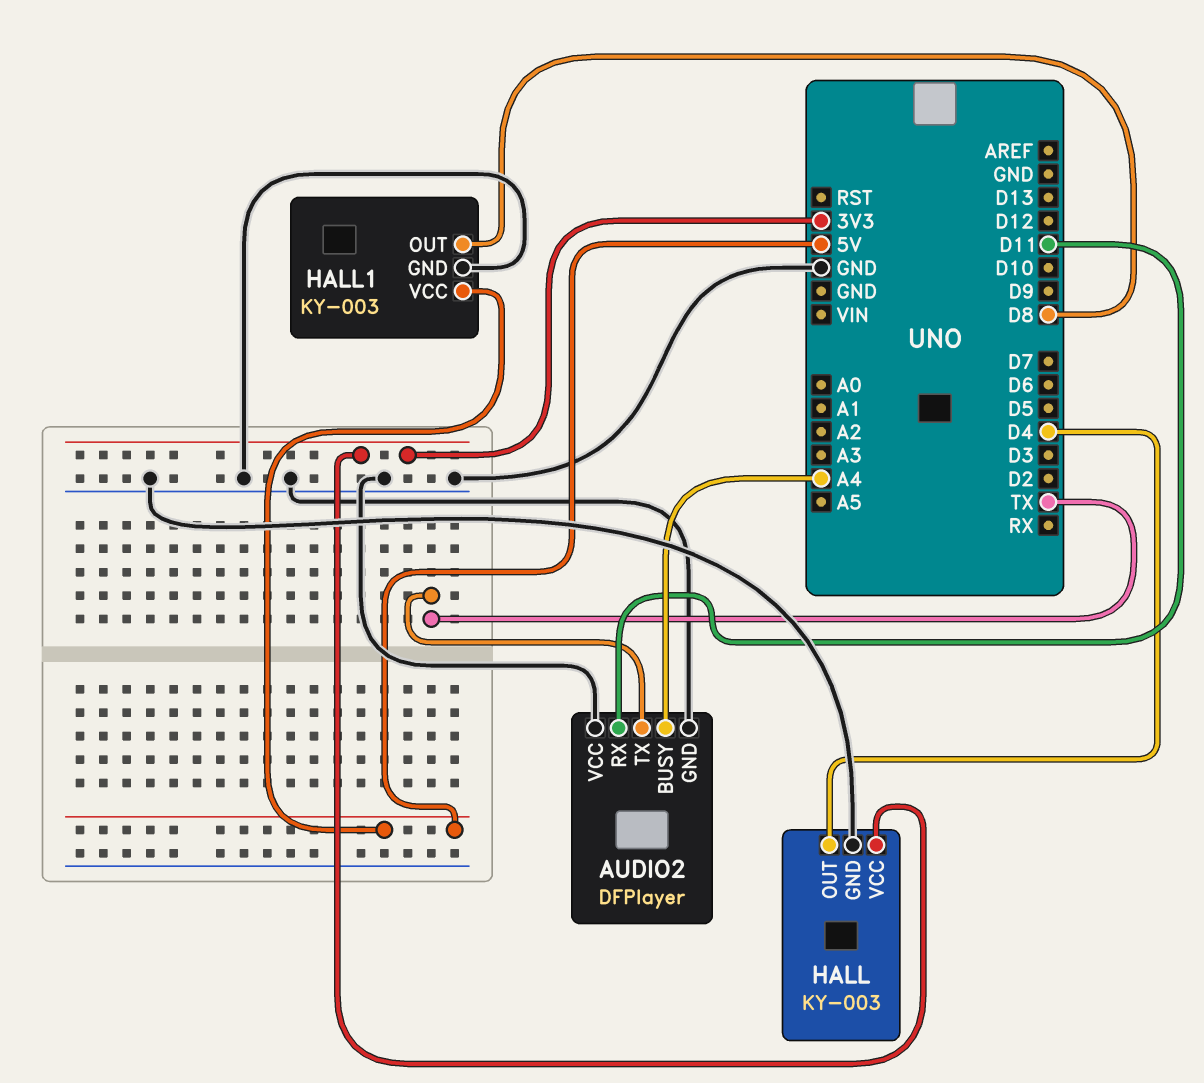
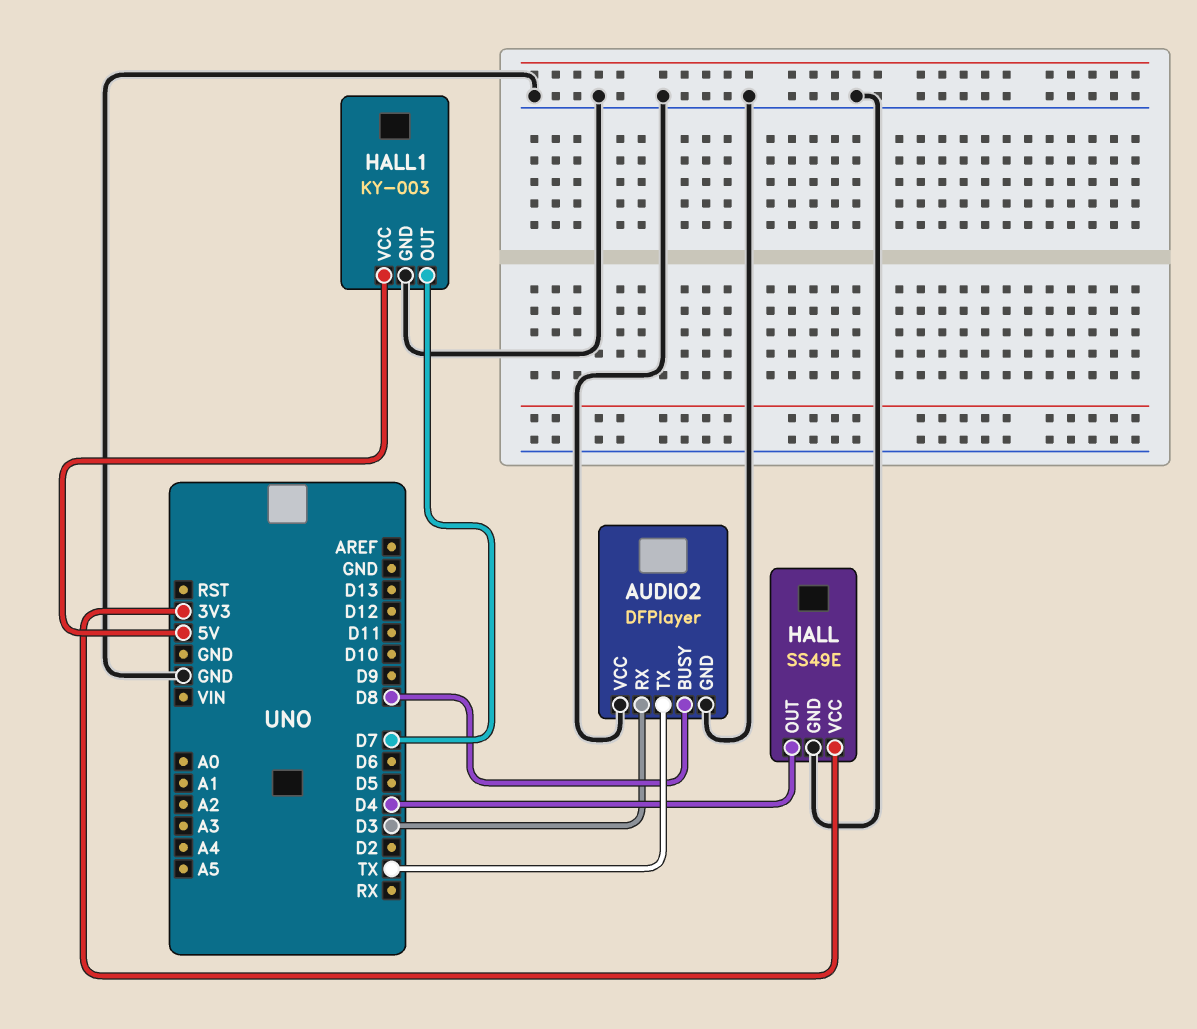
AUDIO2 pin BUSY: A4 -> D8
AUDIO2 pin RX: D11 -> D3
HALL: KY-003 -> SS49E
HALL1 pin OUT: D8 -> D7

